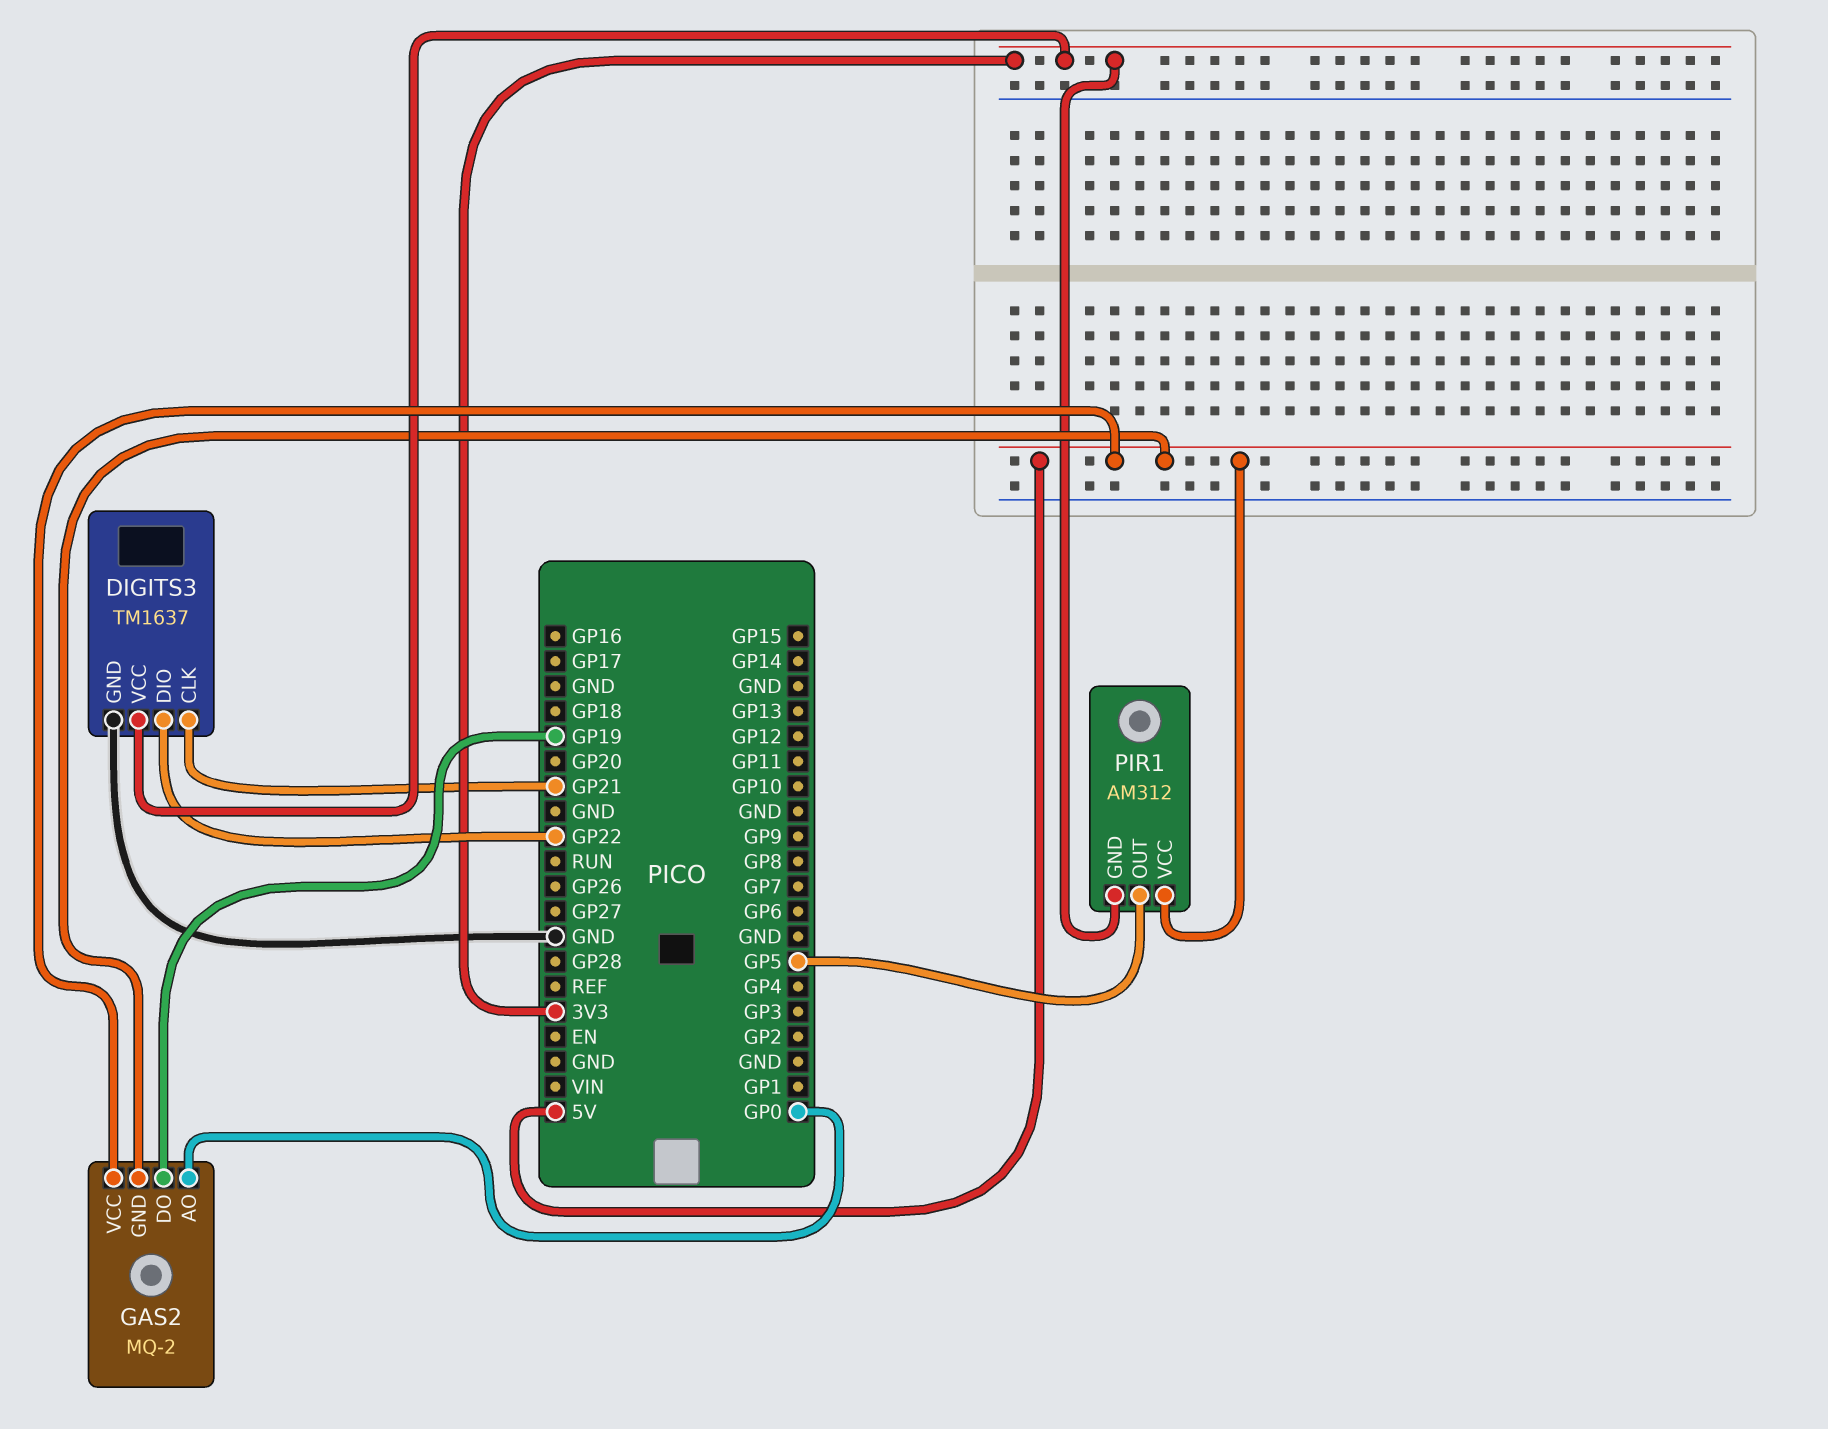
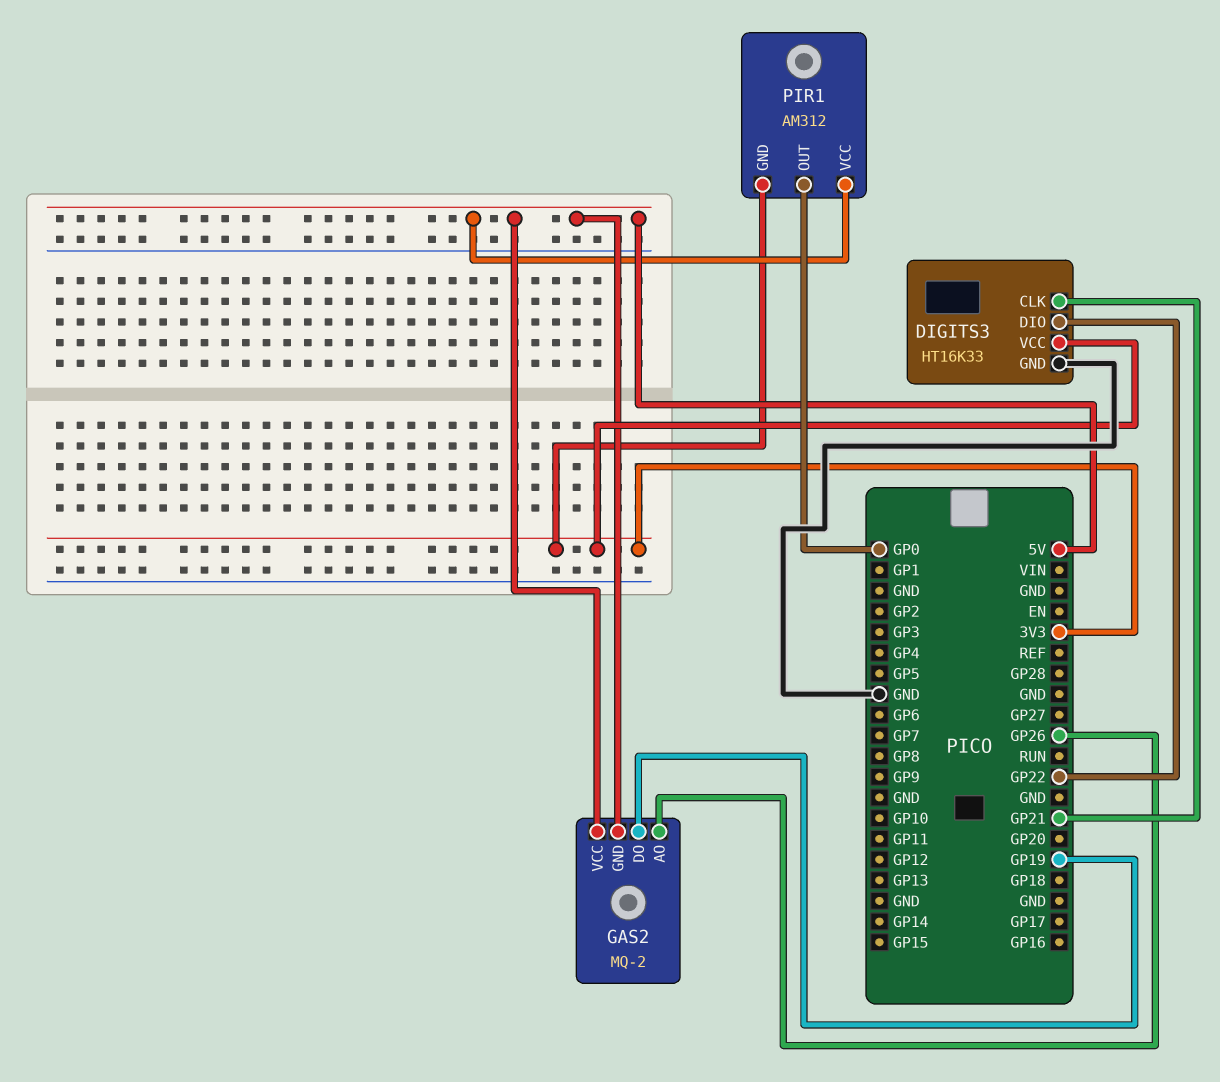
DIGITS3: TM1637 -> HT16K33
GAS2 pin AO: GP0 -> GP26
PIR1 pin OUT: GP5 -> GP0

